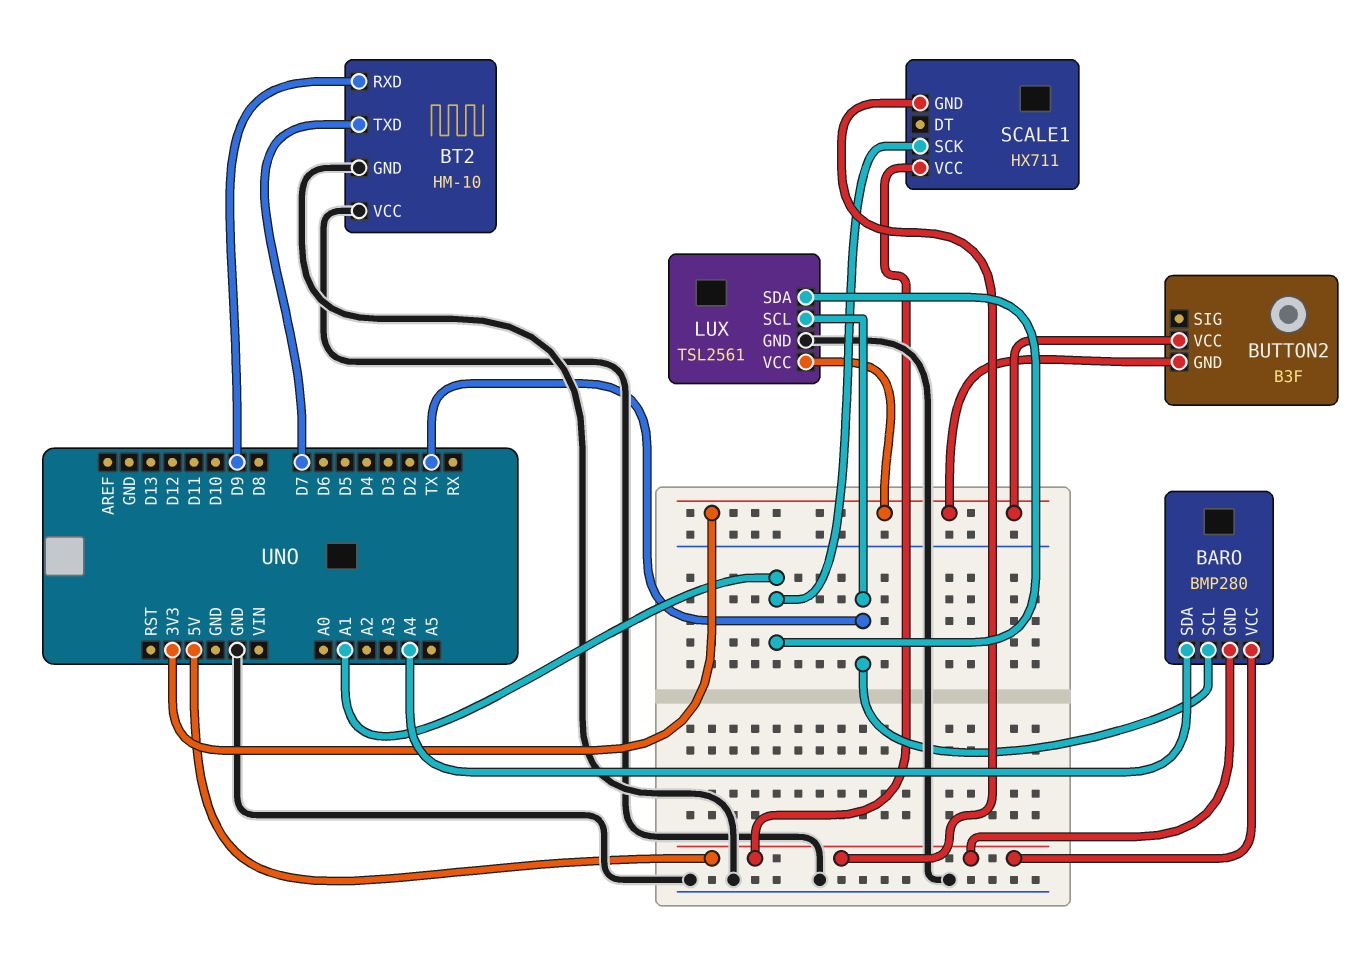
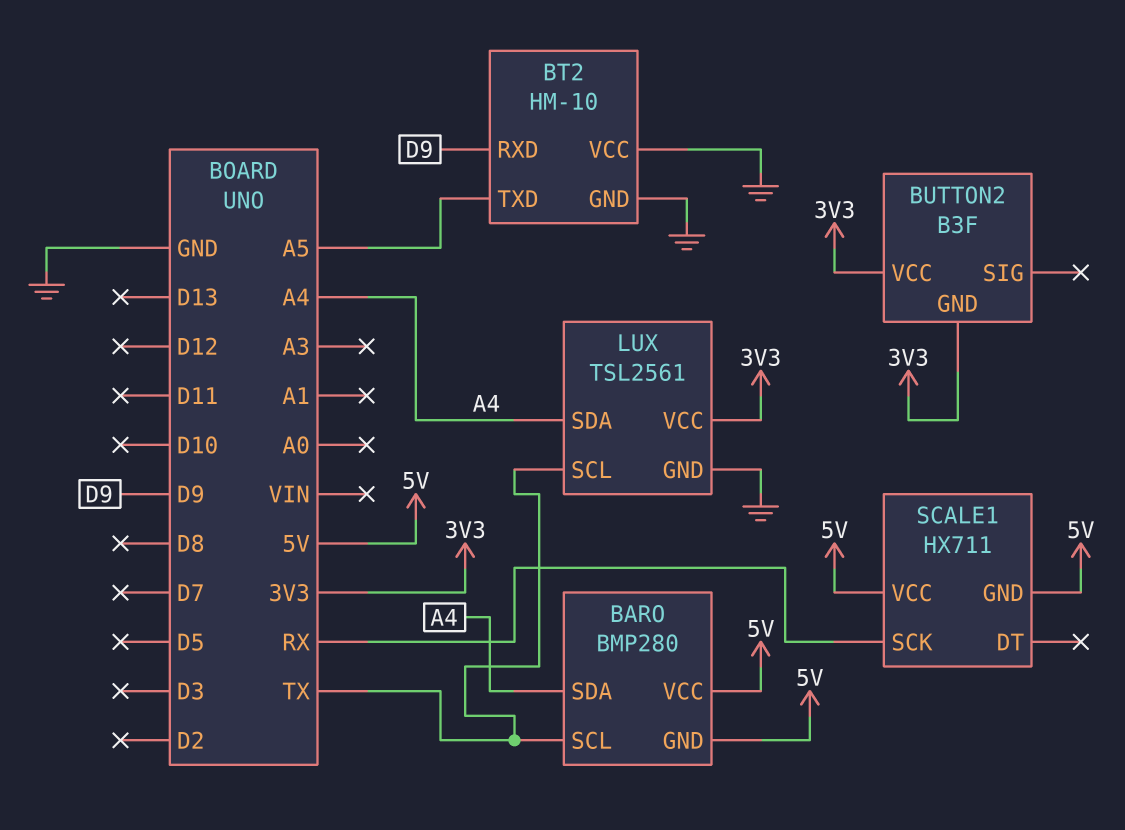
BT2 pin TXD: D7 -> A5
LUX pin SDA: A1 -> A4
SCALE1 pin SCK: A1 -> RX

